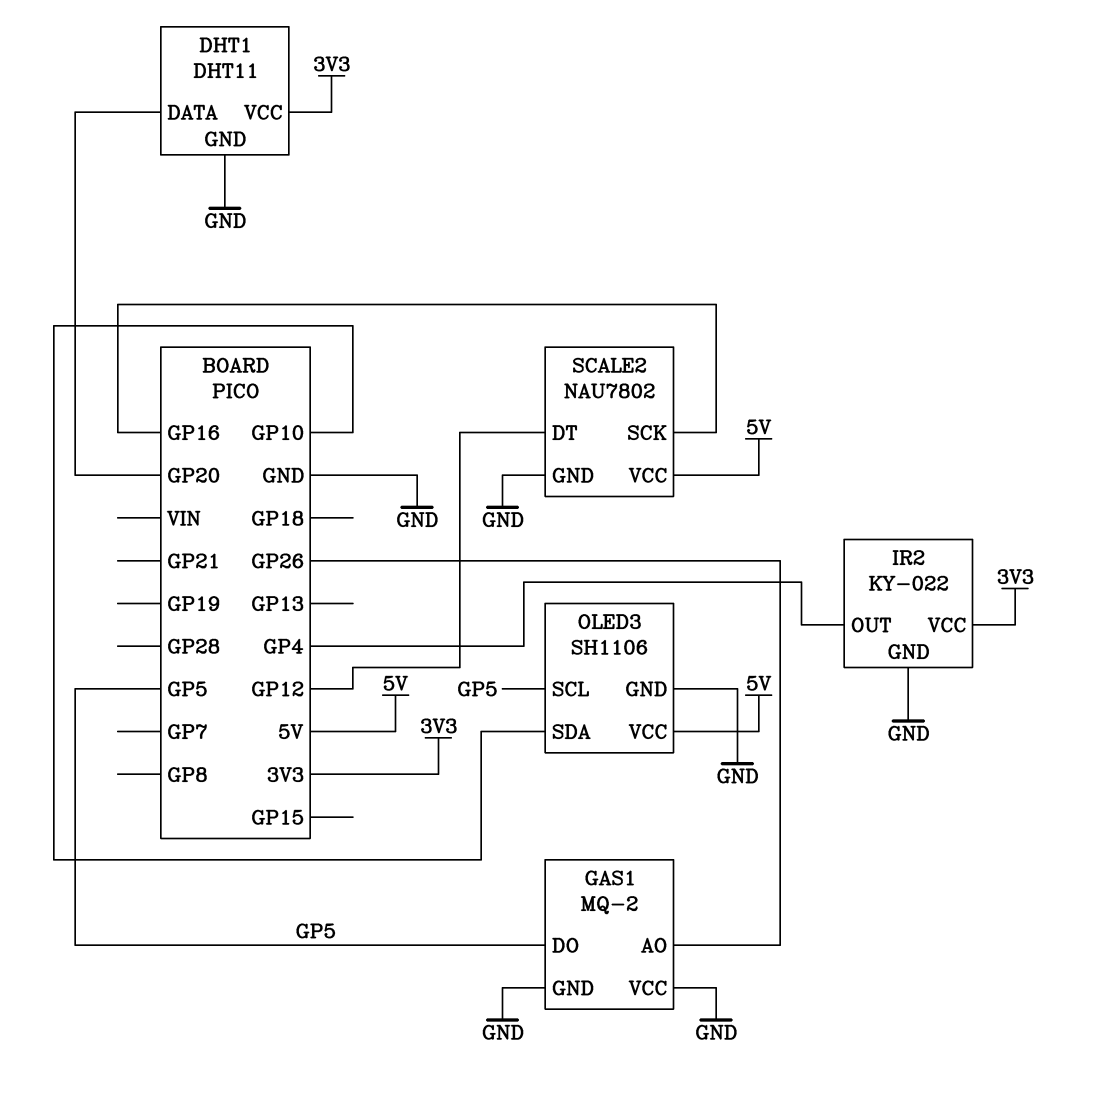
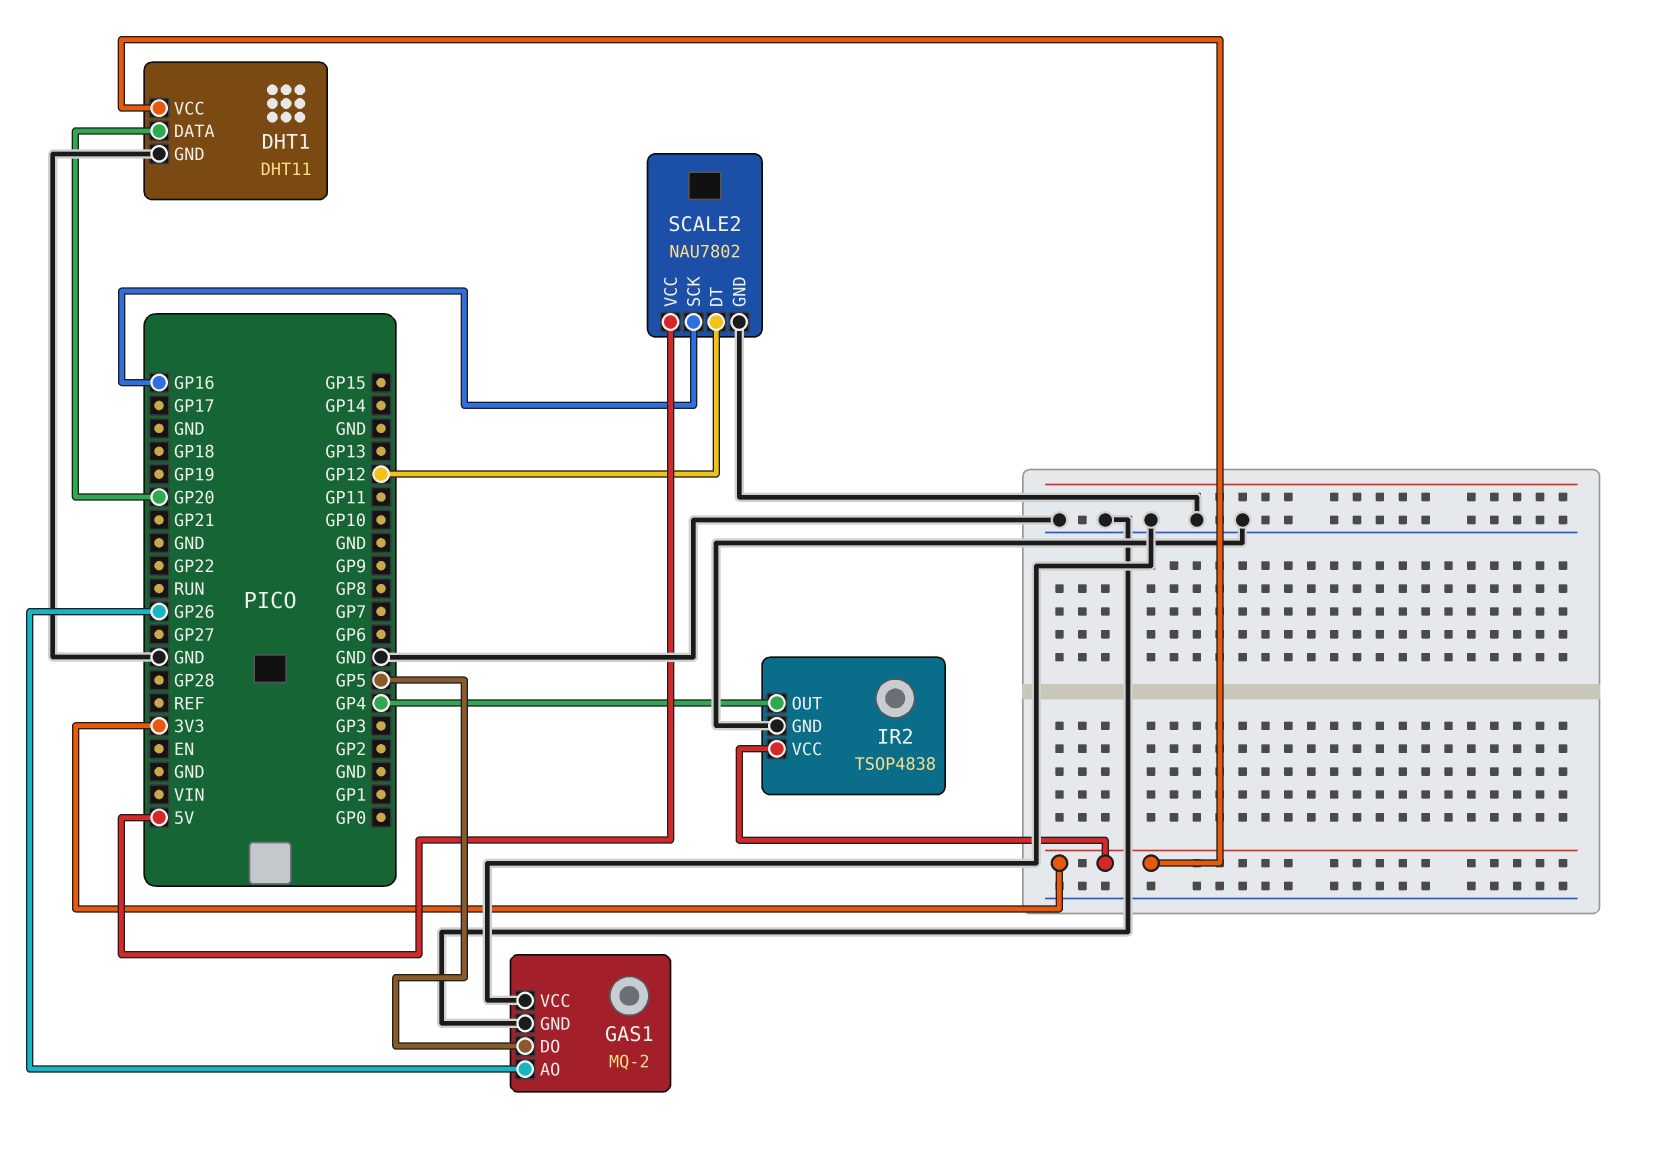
IR2: KY-022 -> TSOP4838
OLED3: SH1106 -> none
OLED3 pin GND: GND -> none
OLED3 pin SCL: GP5 -> none
OLED3 pin SDA: GP10 -> none
OLED3 pin VCC: 5V -> none

